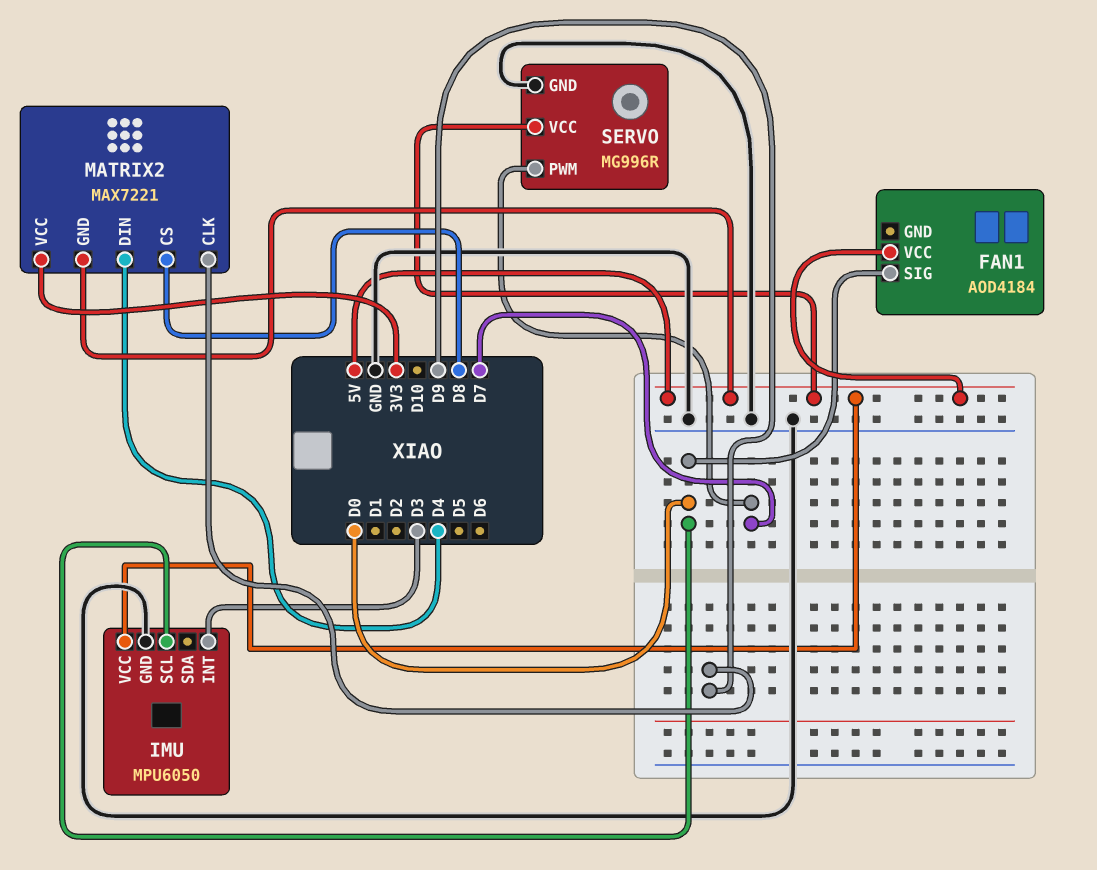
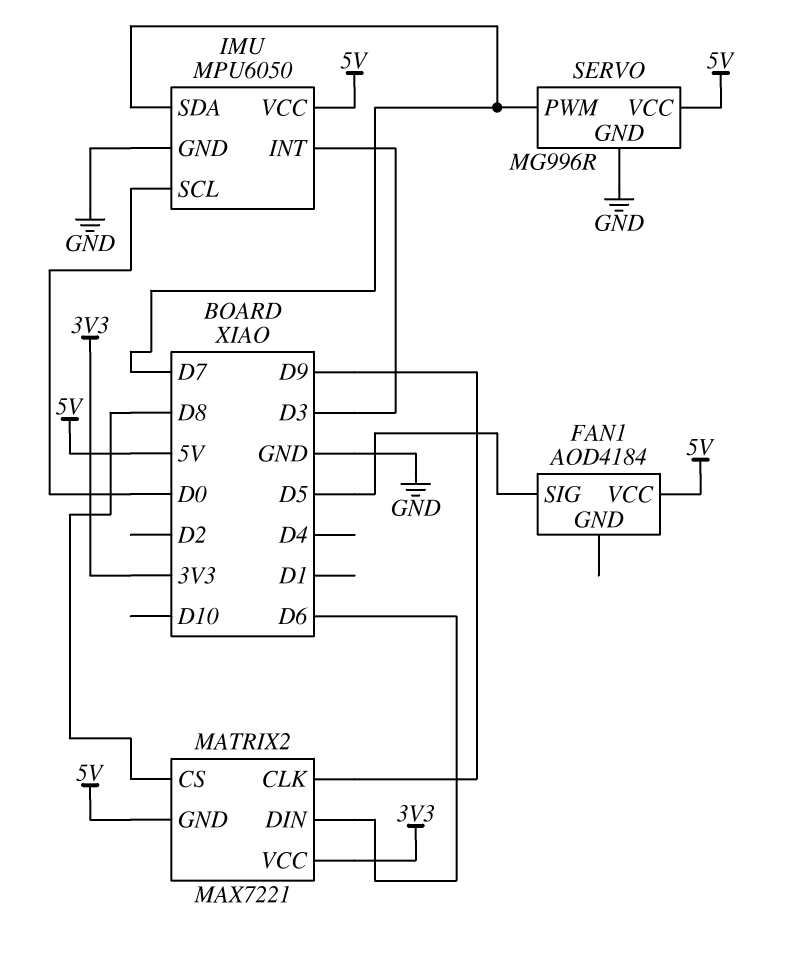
FAN1 pin SIG: D0 -> D5
IMU pin SDA: none -> D7
MATRIX2 pin DIN: D4 -> D6

